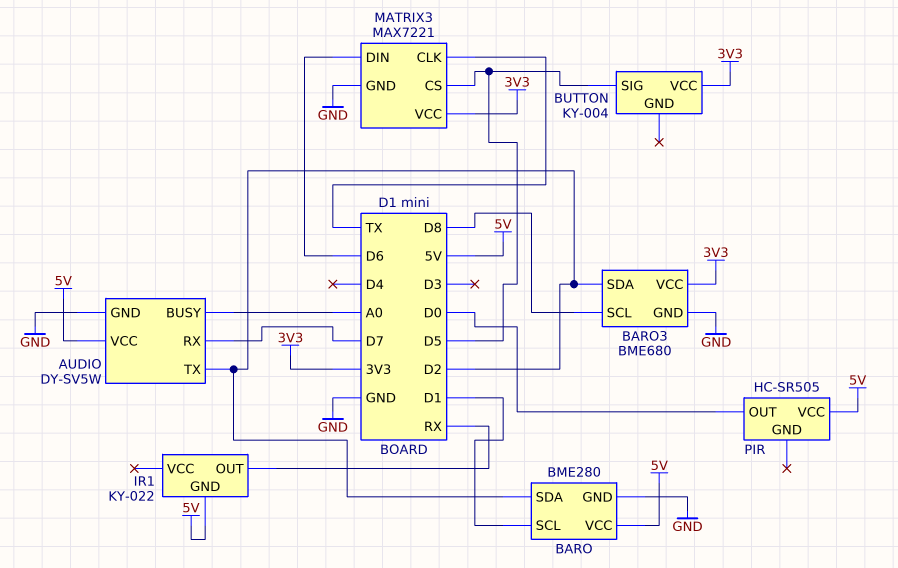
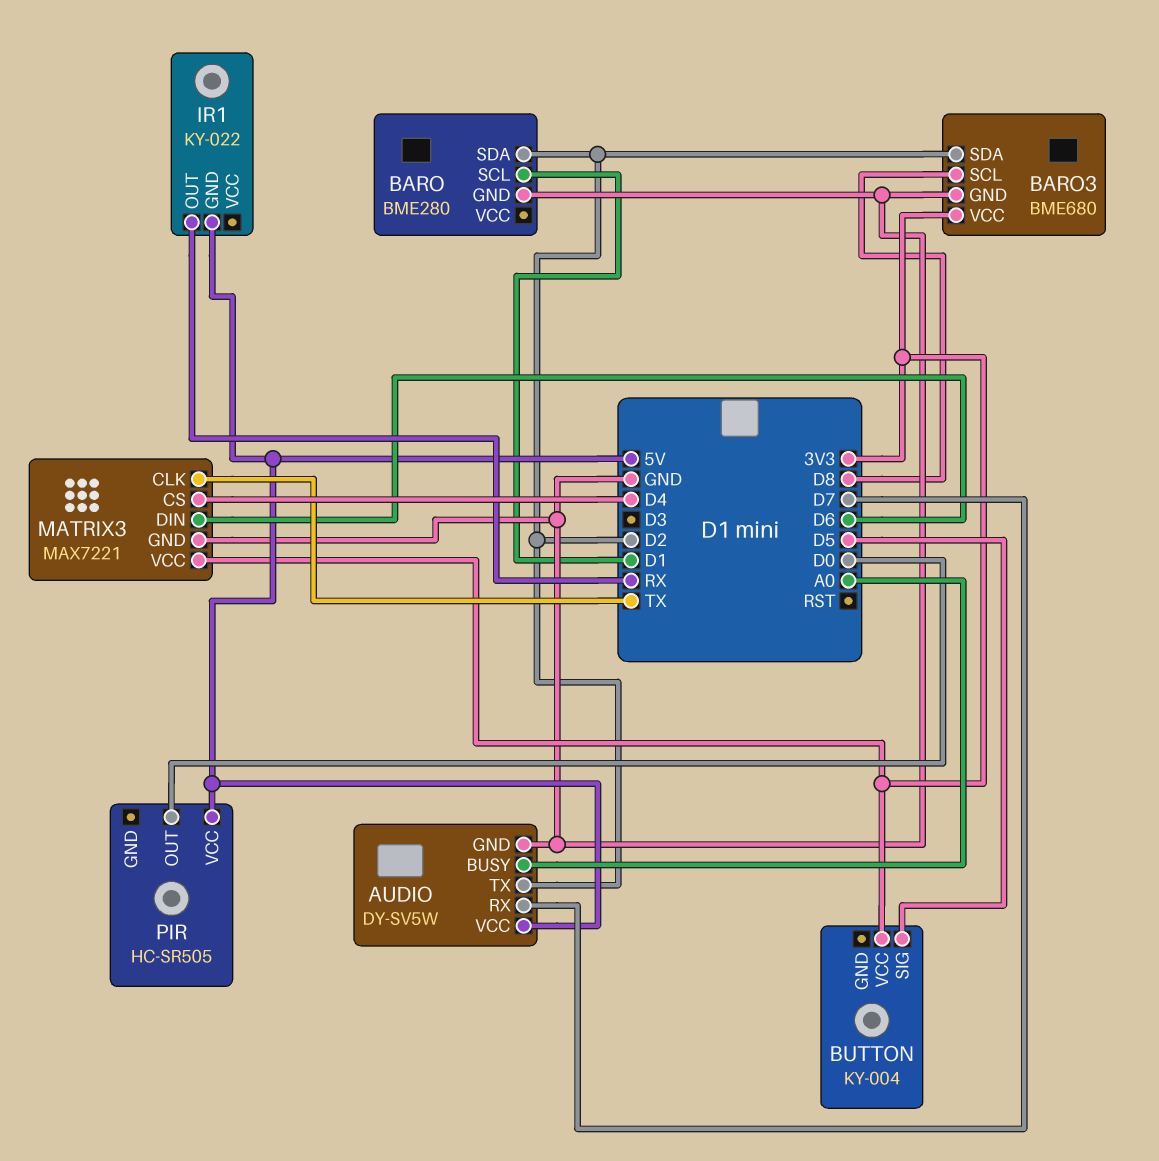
BARO pin VCC: 5V -> none
MATRIX3 pin CS: D5 -> D4

